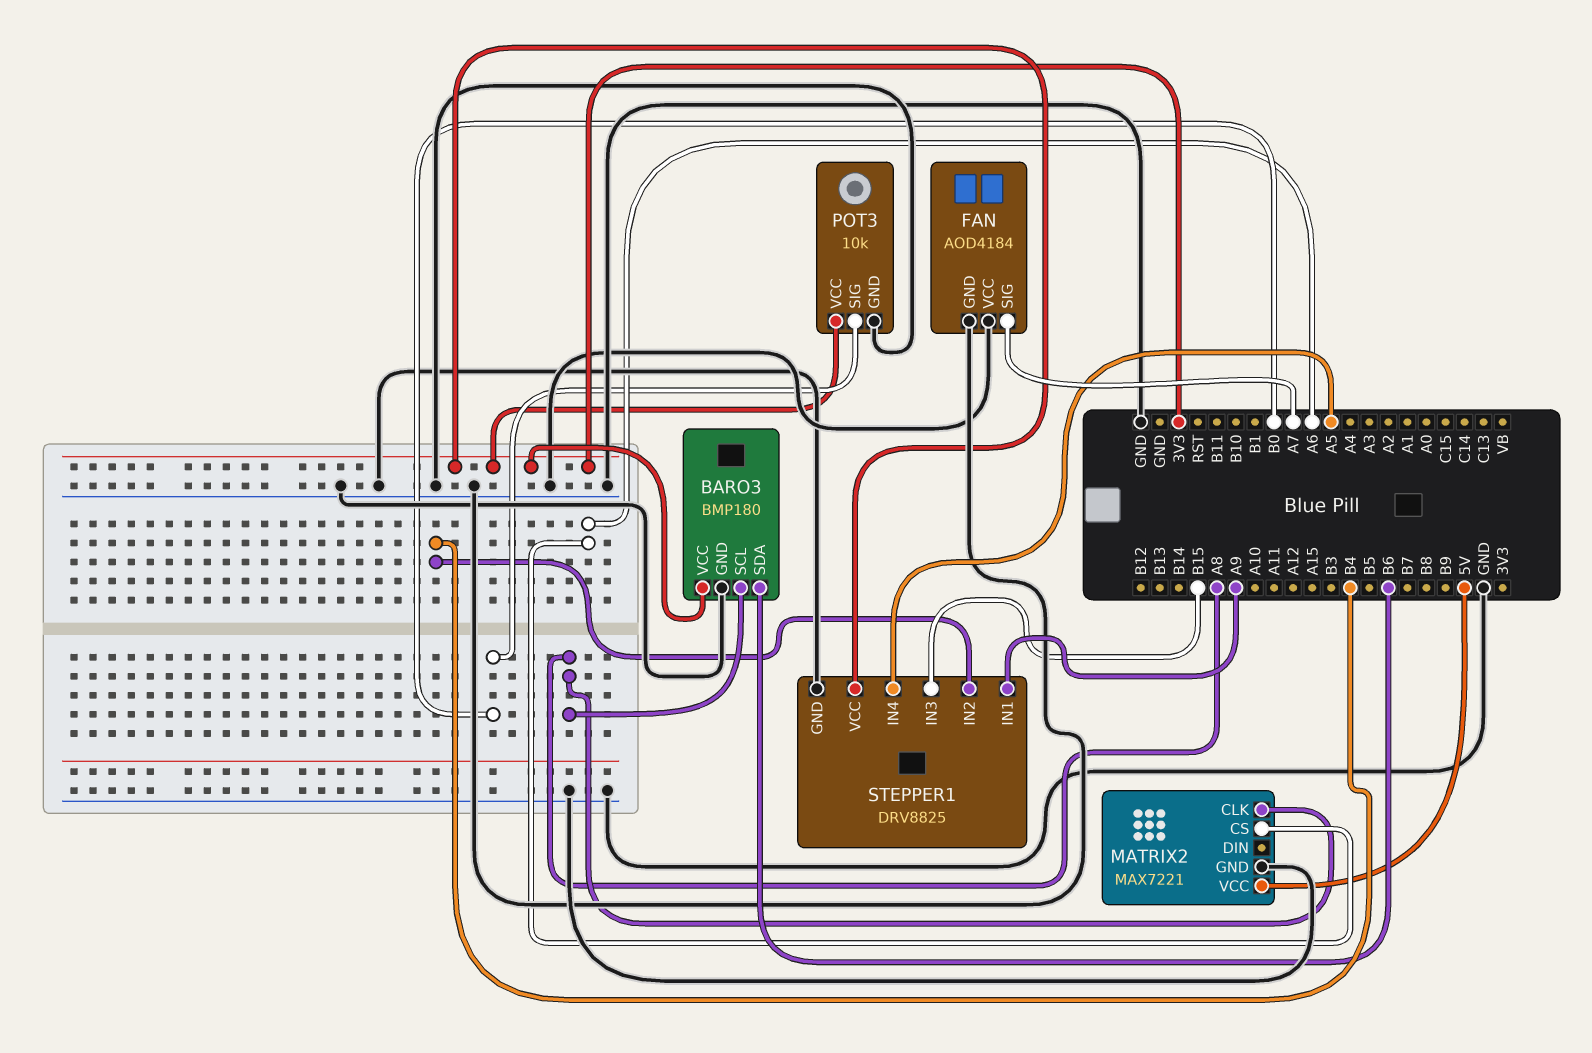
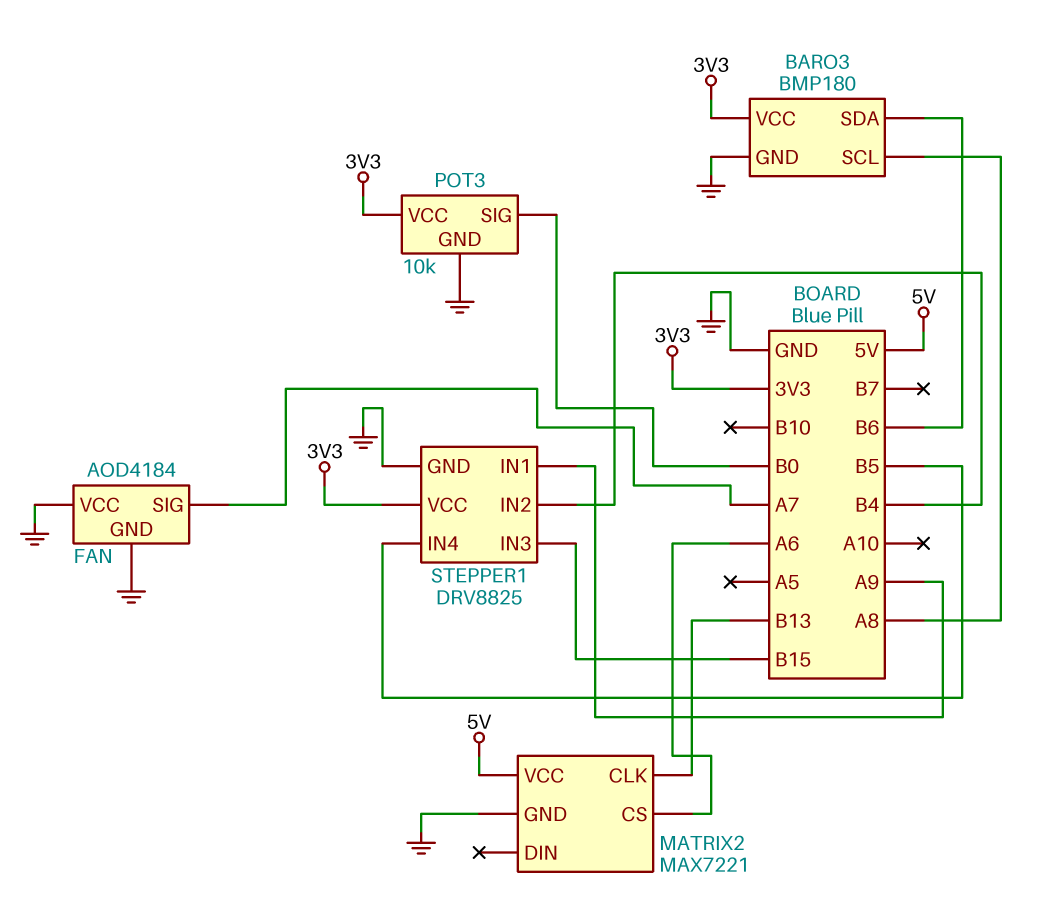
MATRIX2 pin CLK: A8 -> B13
STEPPER1 pin IN4: A5 -> B5

